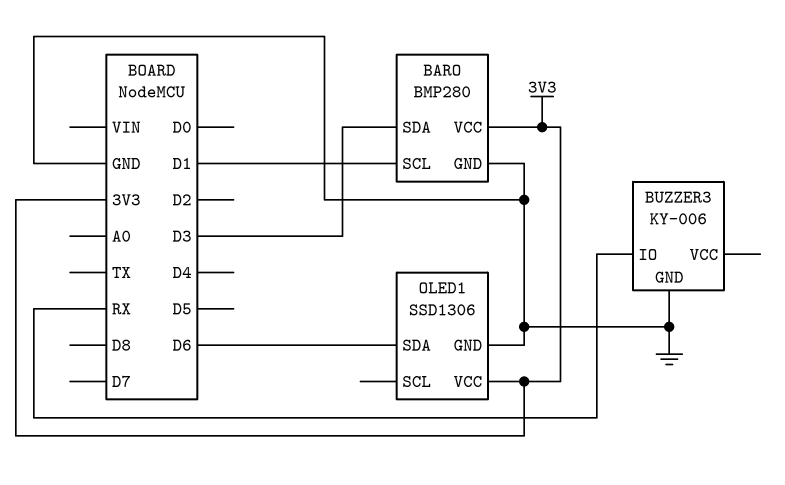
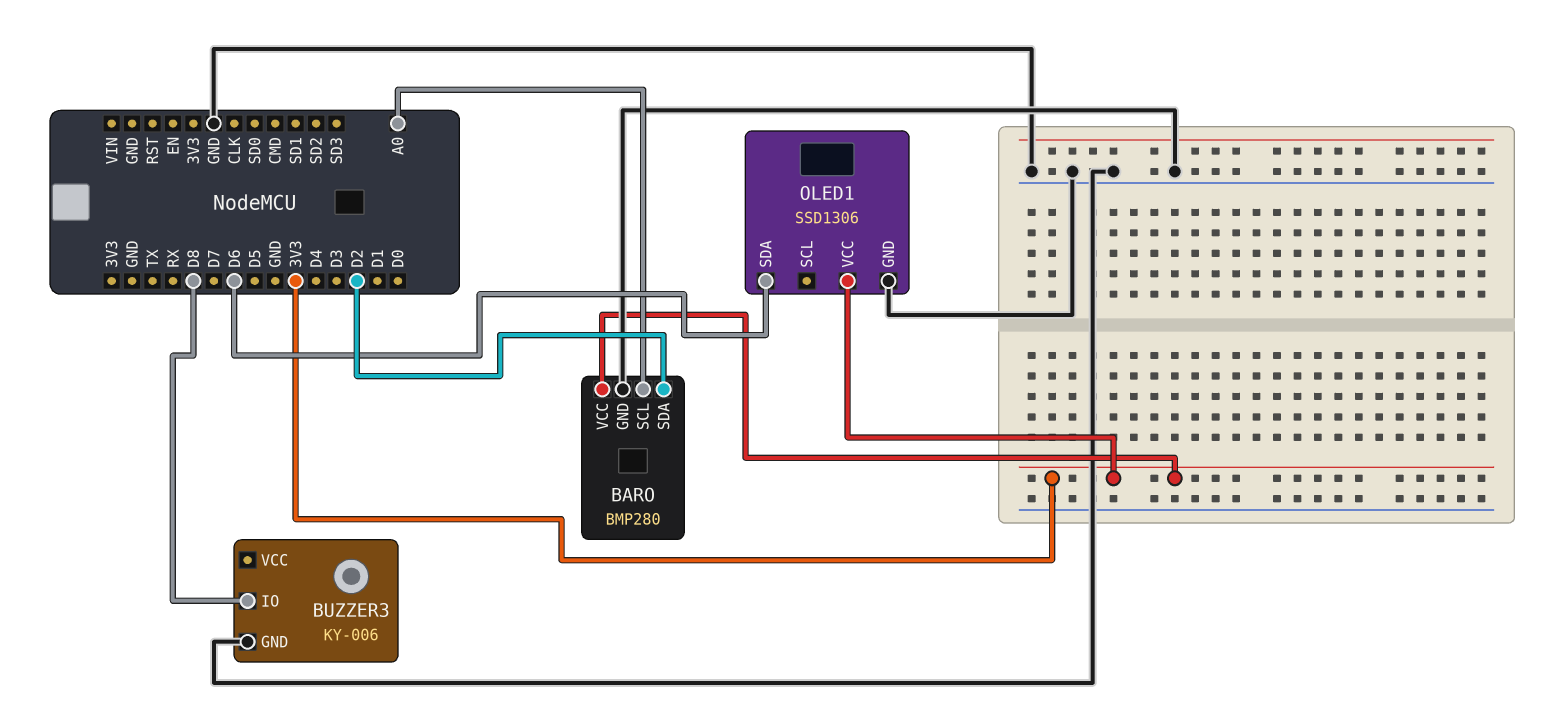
BARO pin SCL: D1 -> A0
BARO pin SDA: D3 -> D2
BUZZER3 pin IO: RX -> D8

